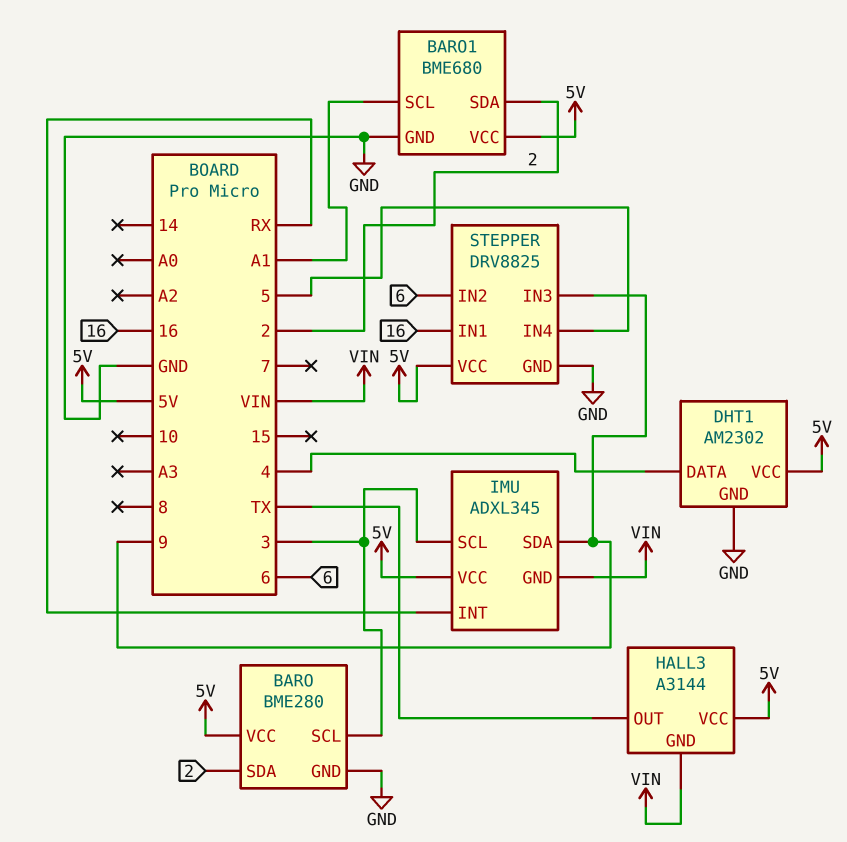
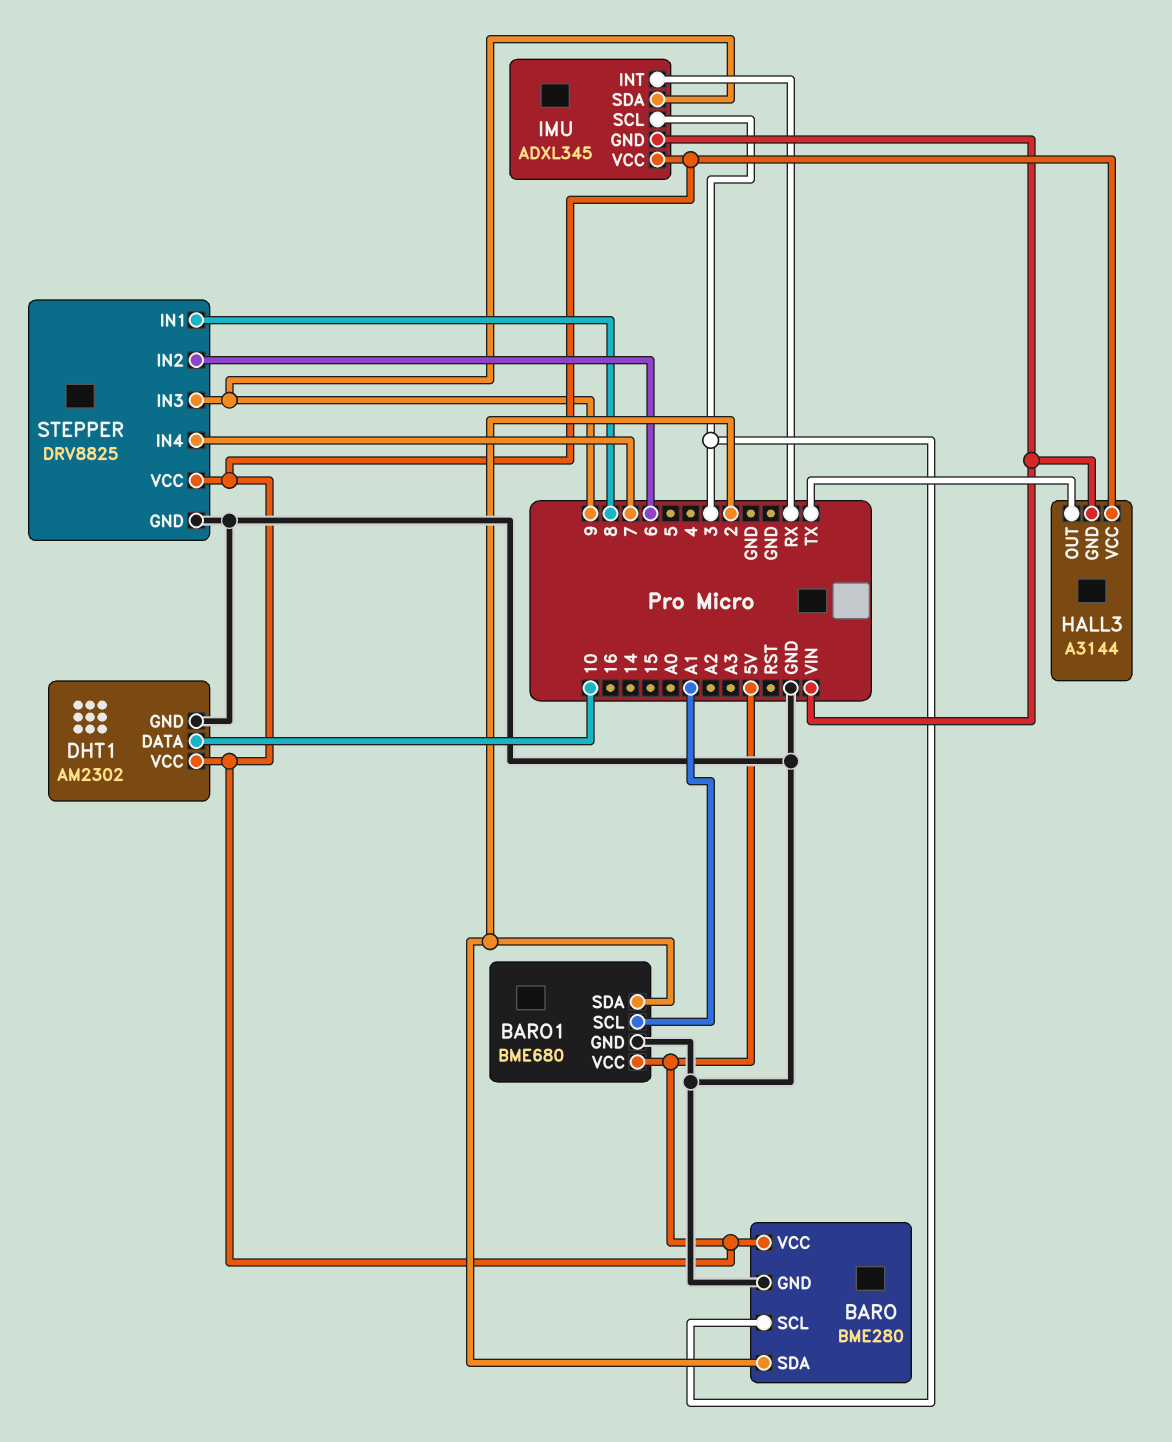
DHT1 pin DATA: 4 -> 10
STEPPER pin IN1: 16 -> 8
STEPPER pin IN4: 5 -> 7

